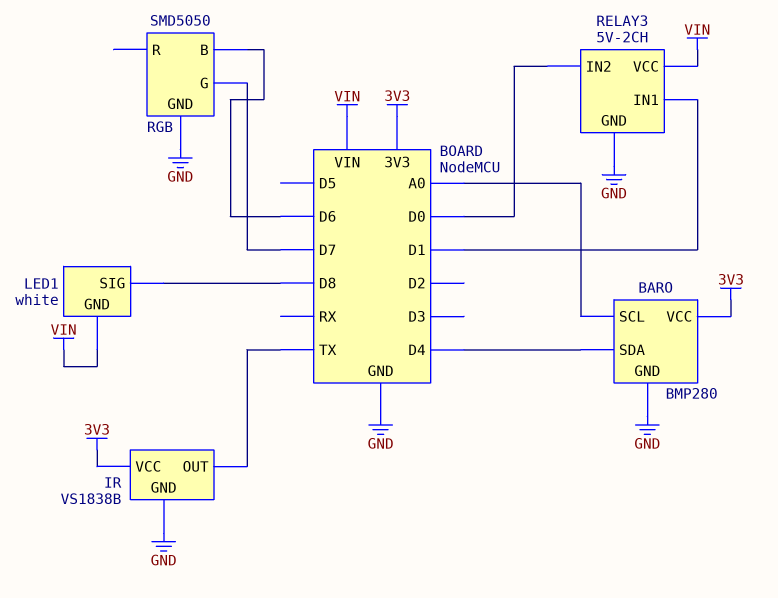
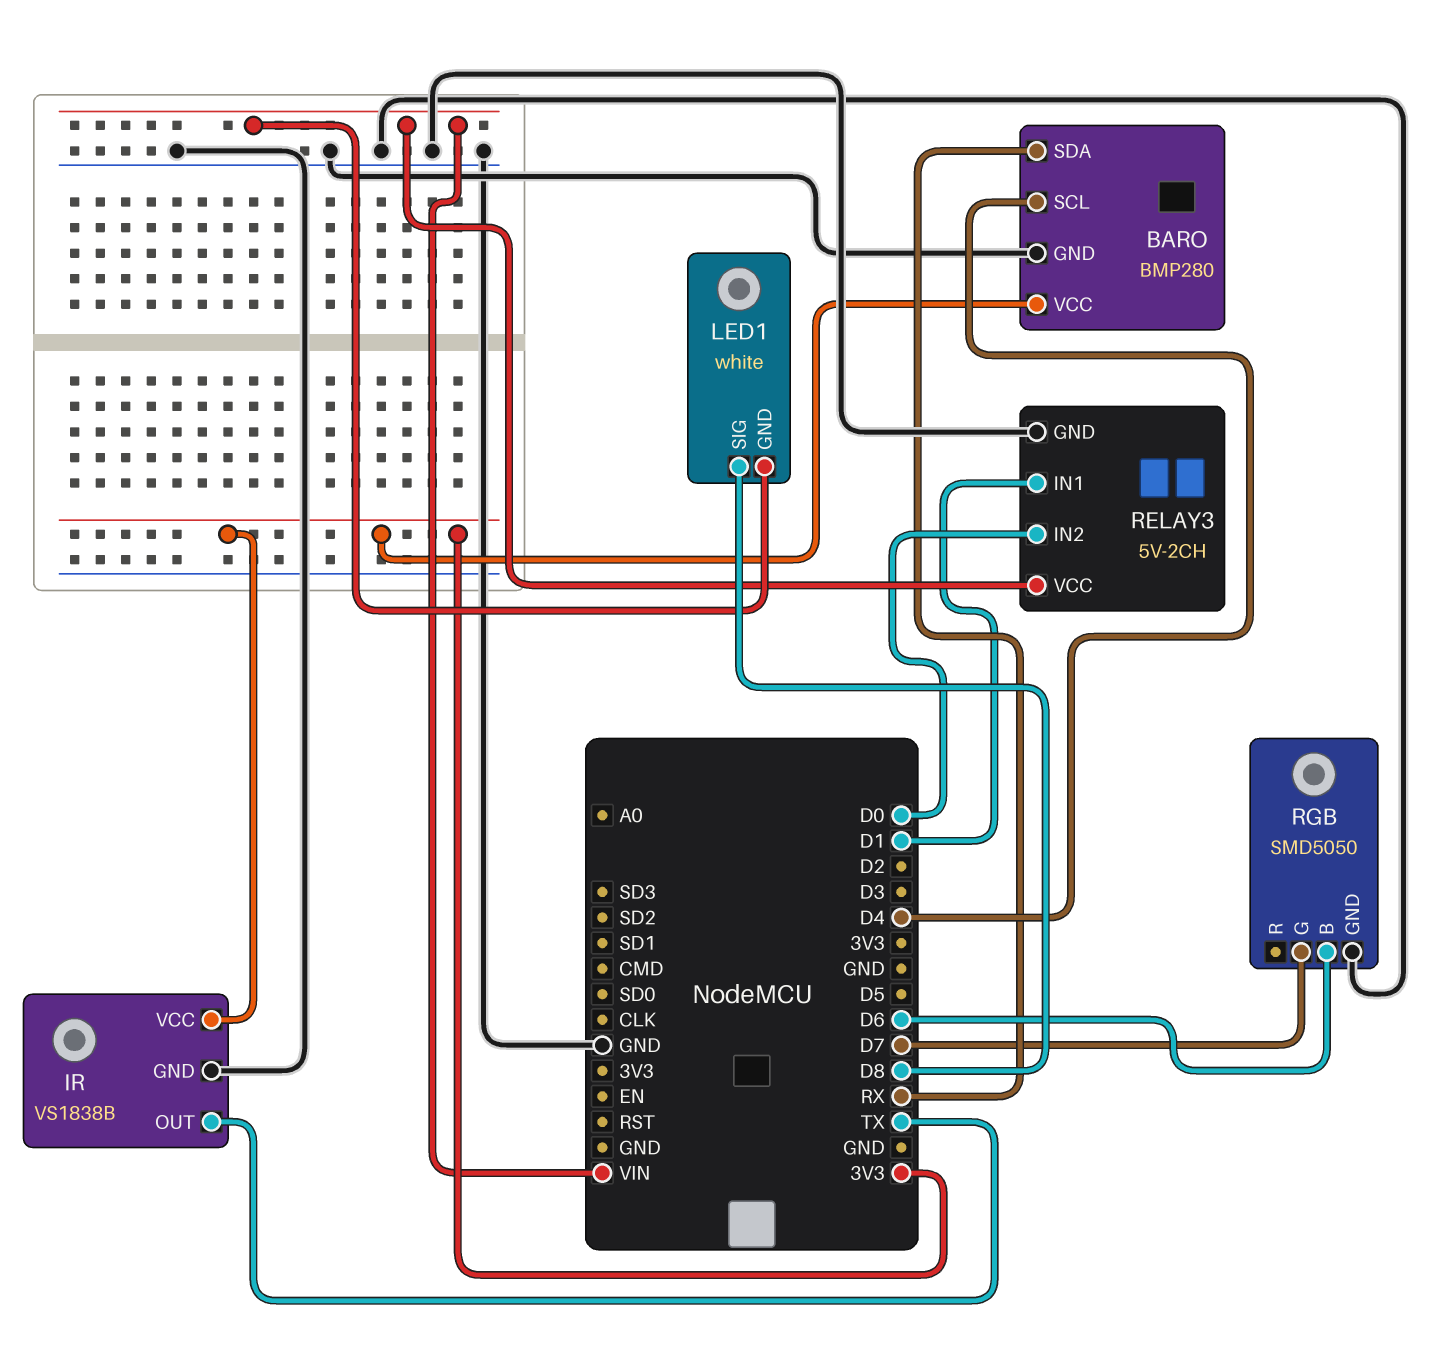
BARO pin SCL: A0 -> D4
BARO pin SDA: D4 -> RX

